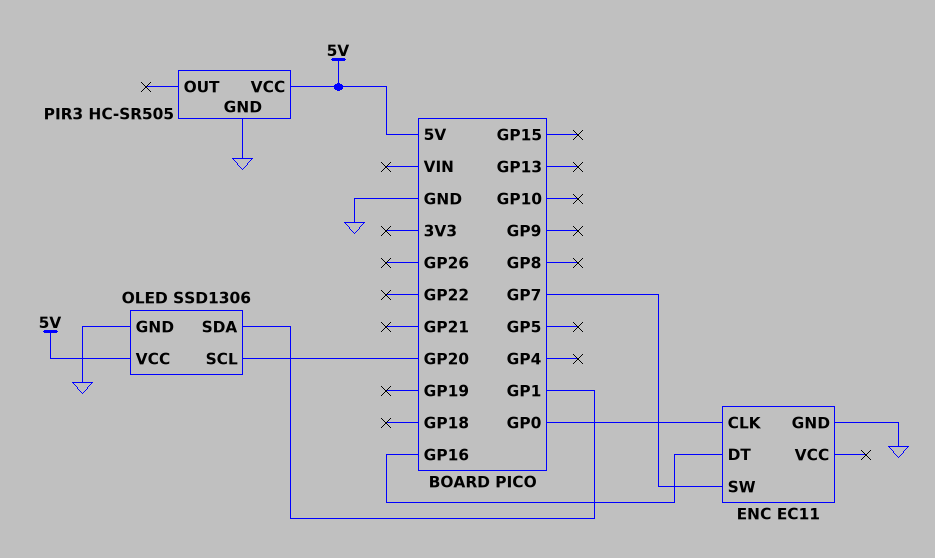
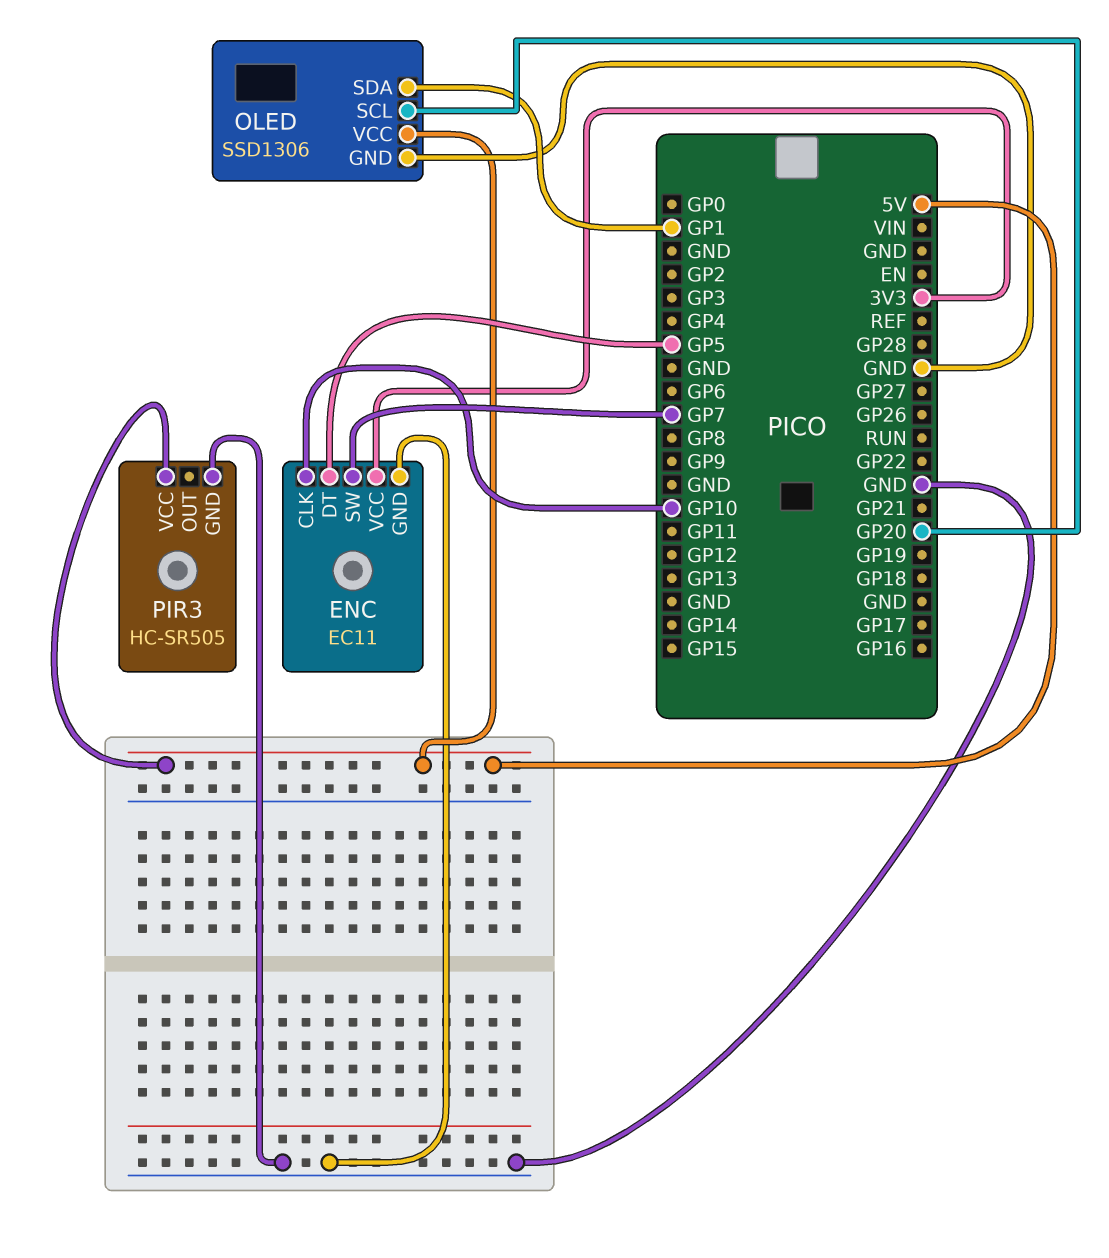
ENC pin CLK: GP0 -> GP10
ENC pin DT: GP16 -> GP5
ENC pin VCC: none -> 3V3

